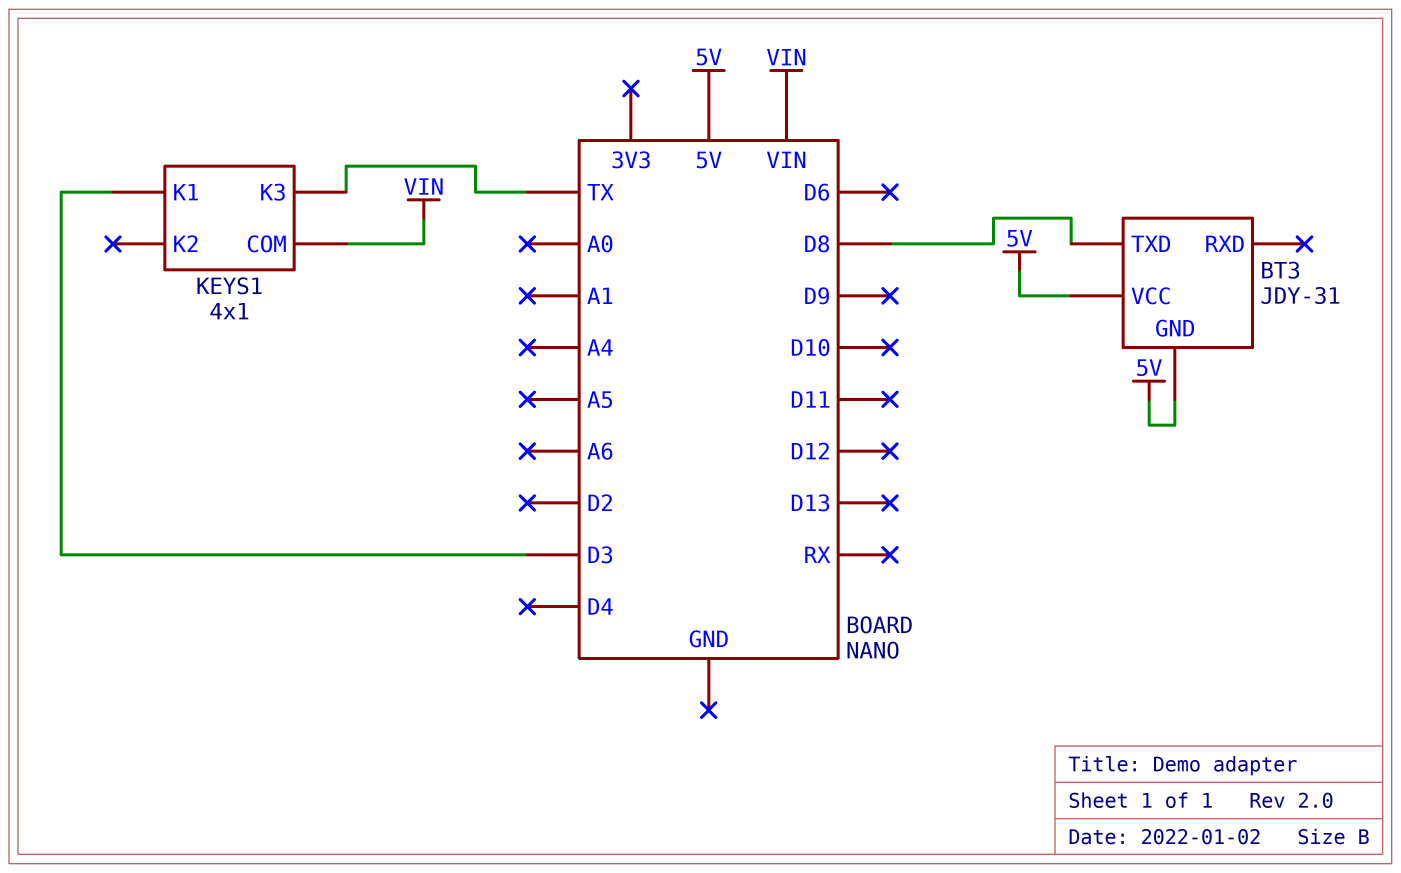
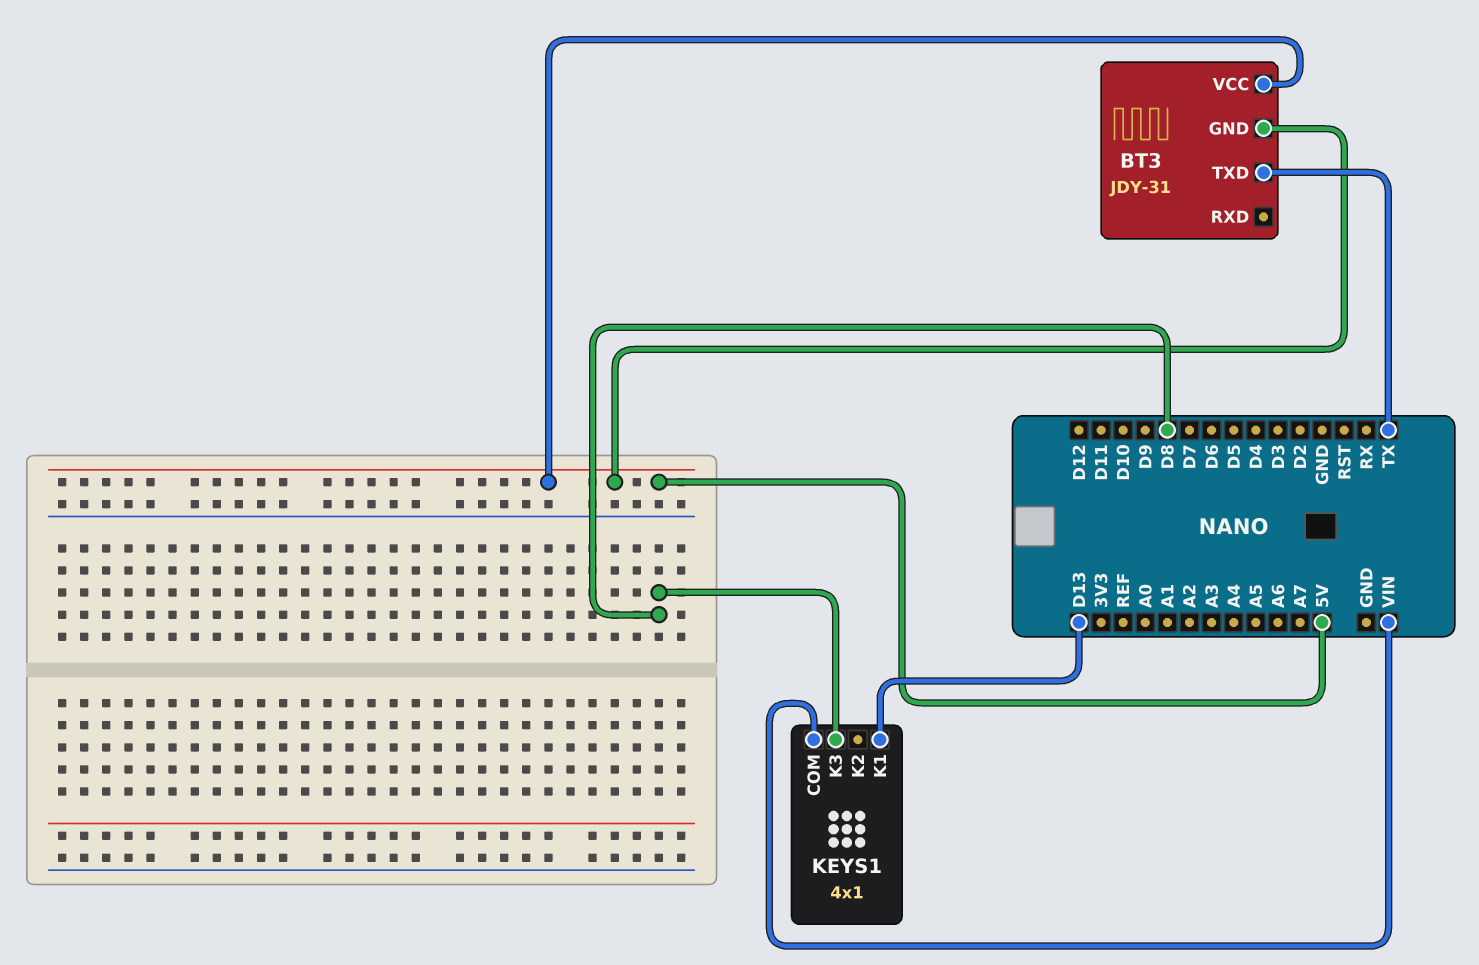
BT3 pin TXD: D8 -> TX
KEYS1 pin K1: D3 -> D13
KEYS1 pin K3: TX -> D8

